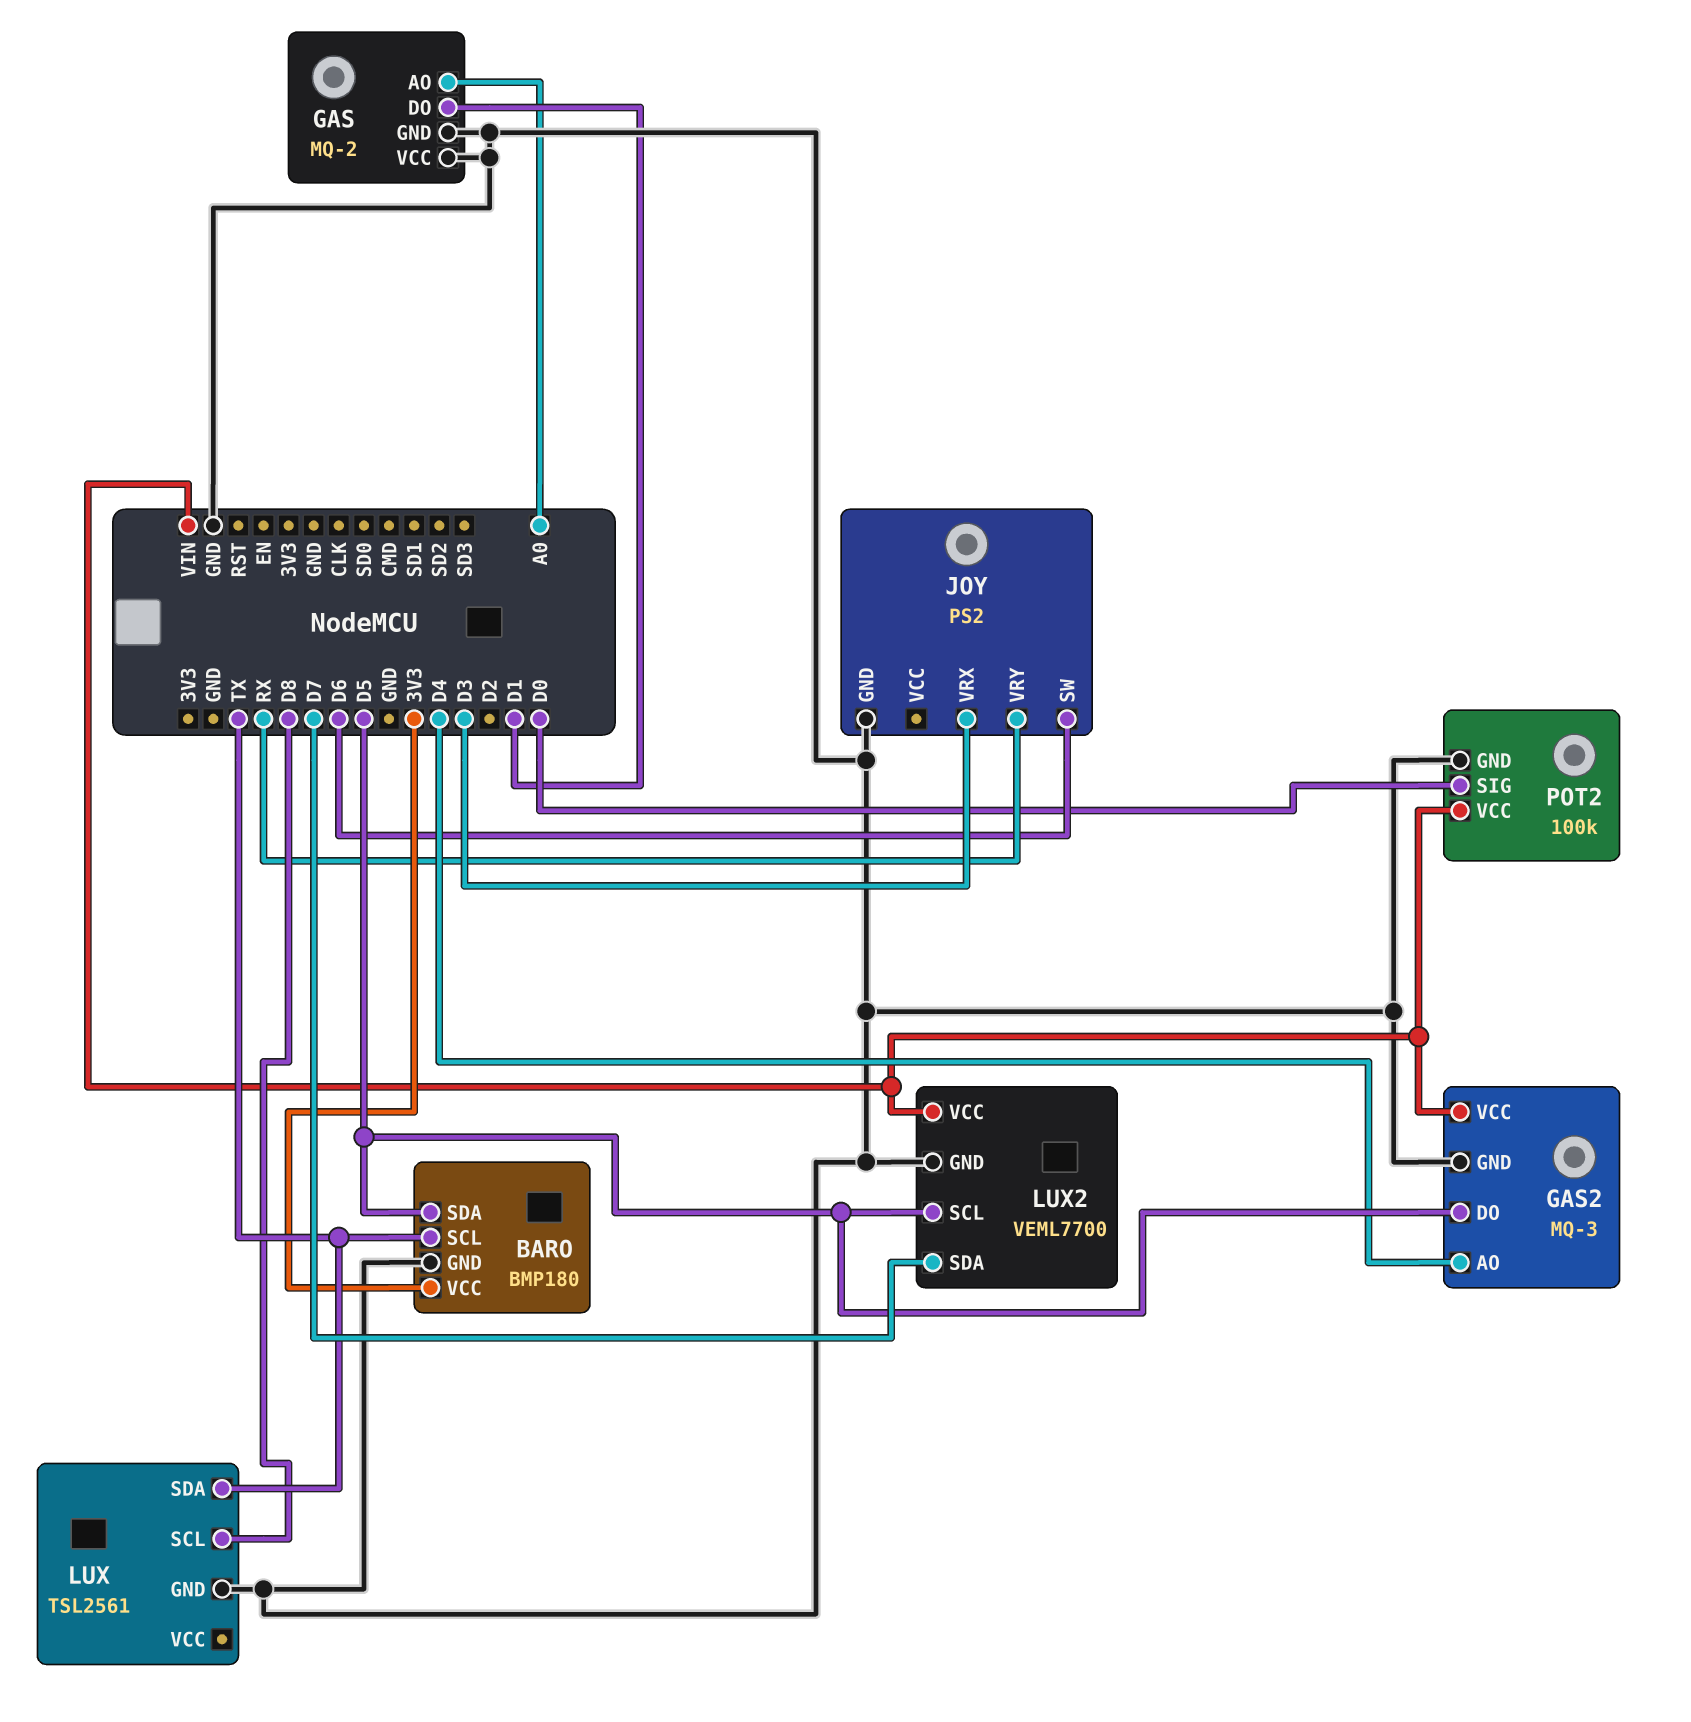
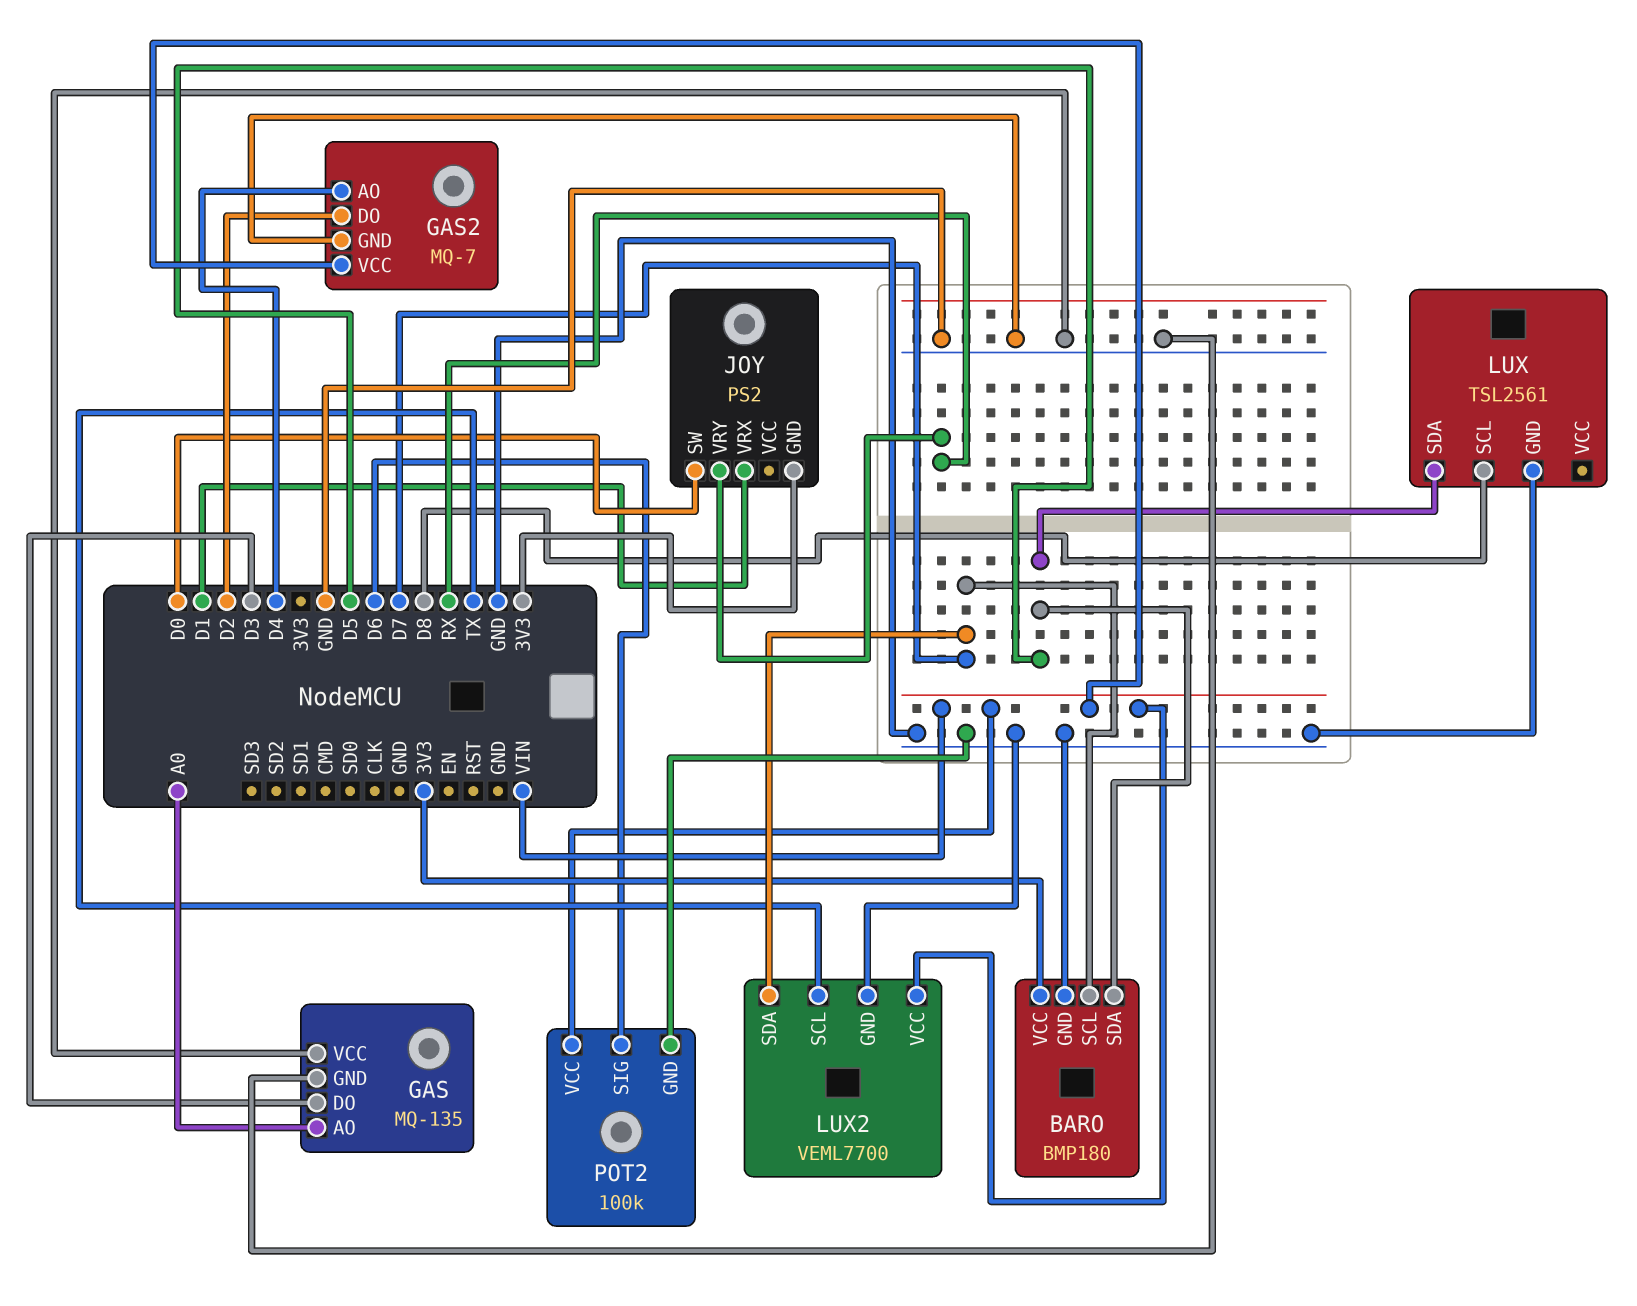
BARO pin SCL: TX -> D7
GAS: MQ-2 -> MQ-135
GAS pin DO: D1 -> D3
GAS2: MQ-3 -> MQ-7
GAS2 pin DO: D5 -> D2
JOY pin GND: GND -> 3V3
JOY pin SW: D6 -> D0
JOY pin VRX: D3 -> D1
LUX pin SDA: TX -> D5
LUX2 pin SCL: D5 -> TX
POT2 pin SIG: D0 -> D6

